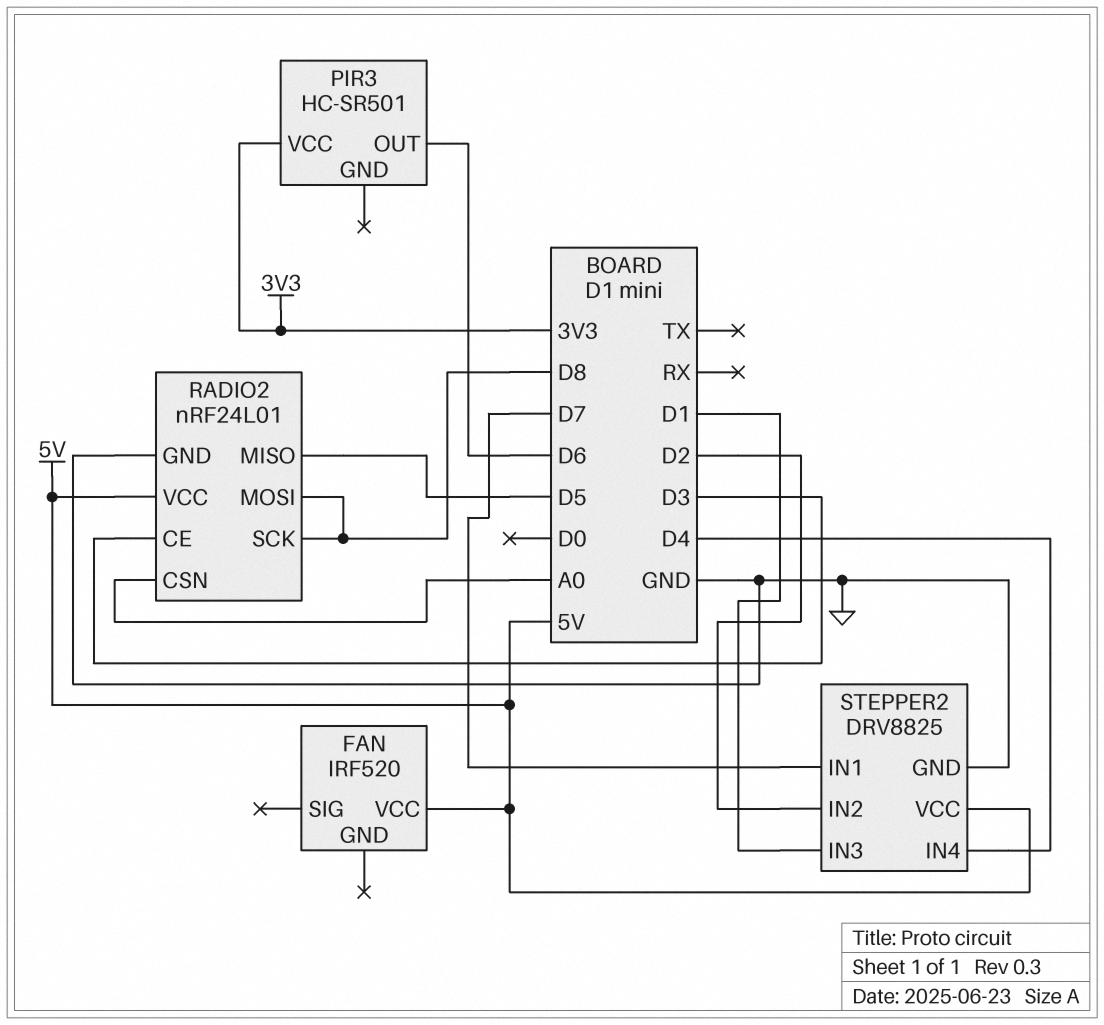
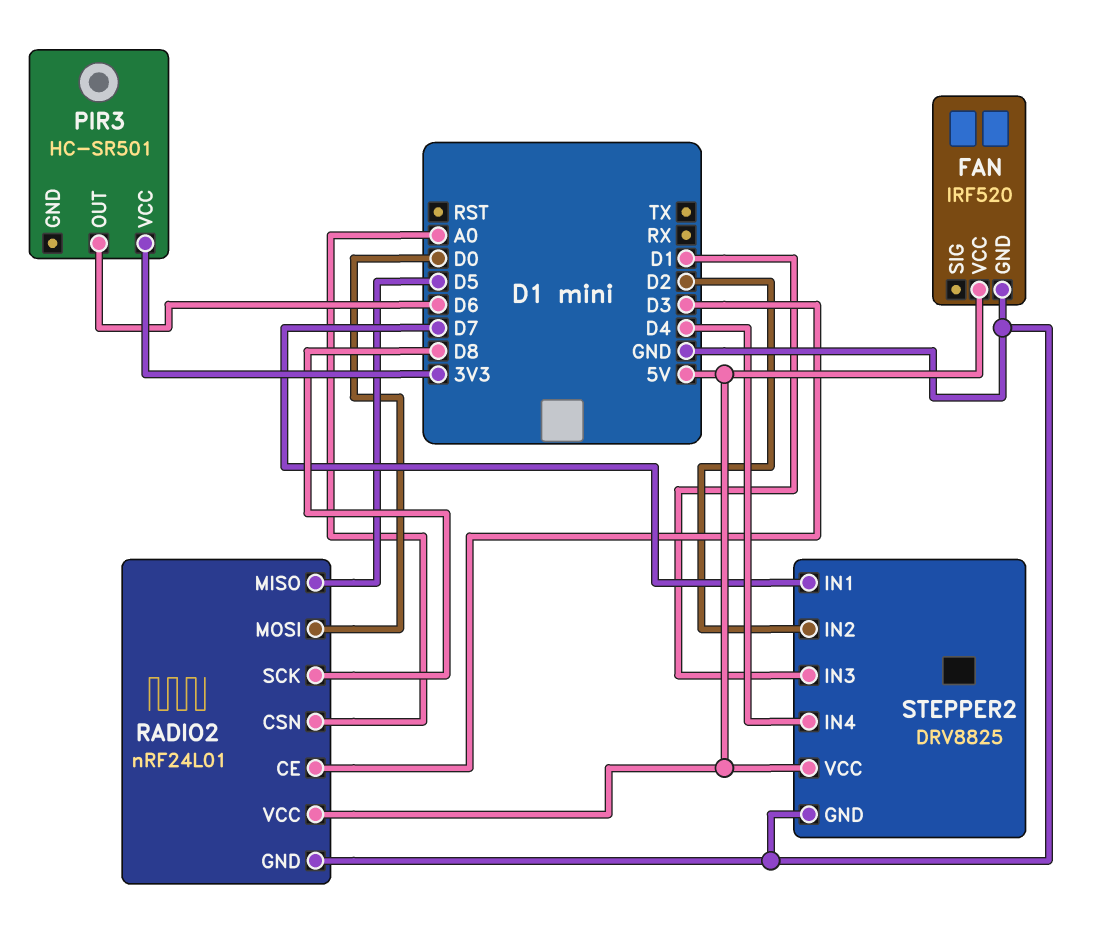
FAN pin GND: none -> GND
RADIO2 pin MOSI: D8 -> D0

